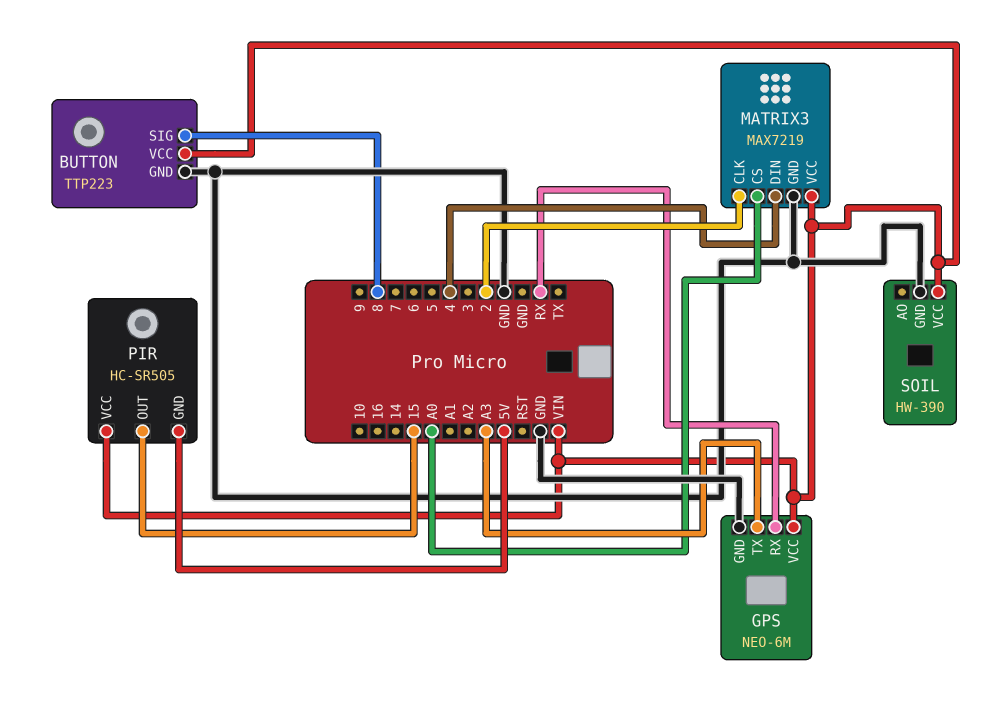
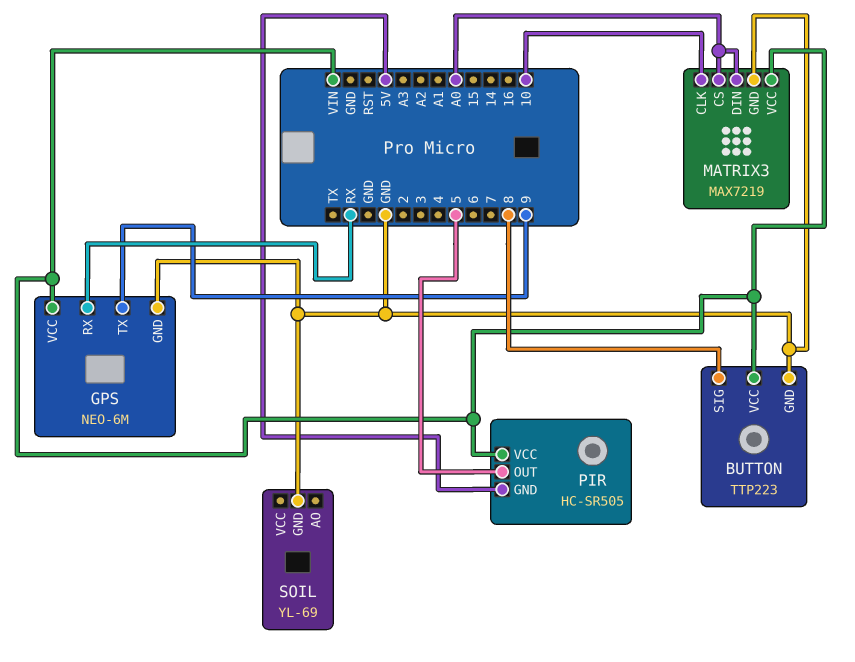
GPS pin TX: A3 -> 9
MATRIX3 pin CLK: 2 -> 10
MATRIX3 pin DIN: 4 -> A0
PIR pin OUT: 15 -> 5
SOIL: HW-390 -> YL-69
SOIL pin VCC: VIN -> none

